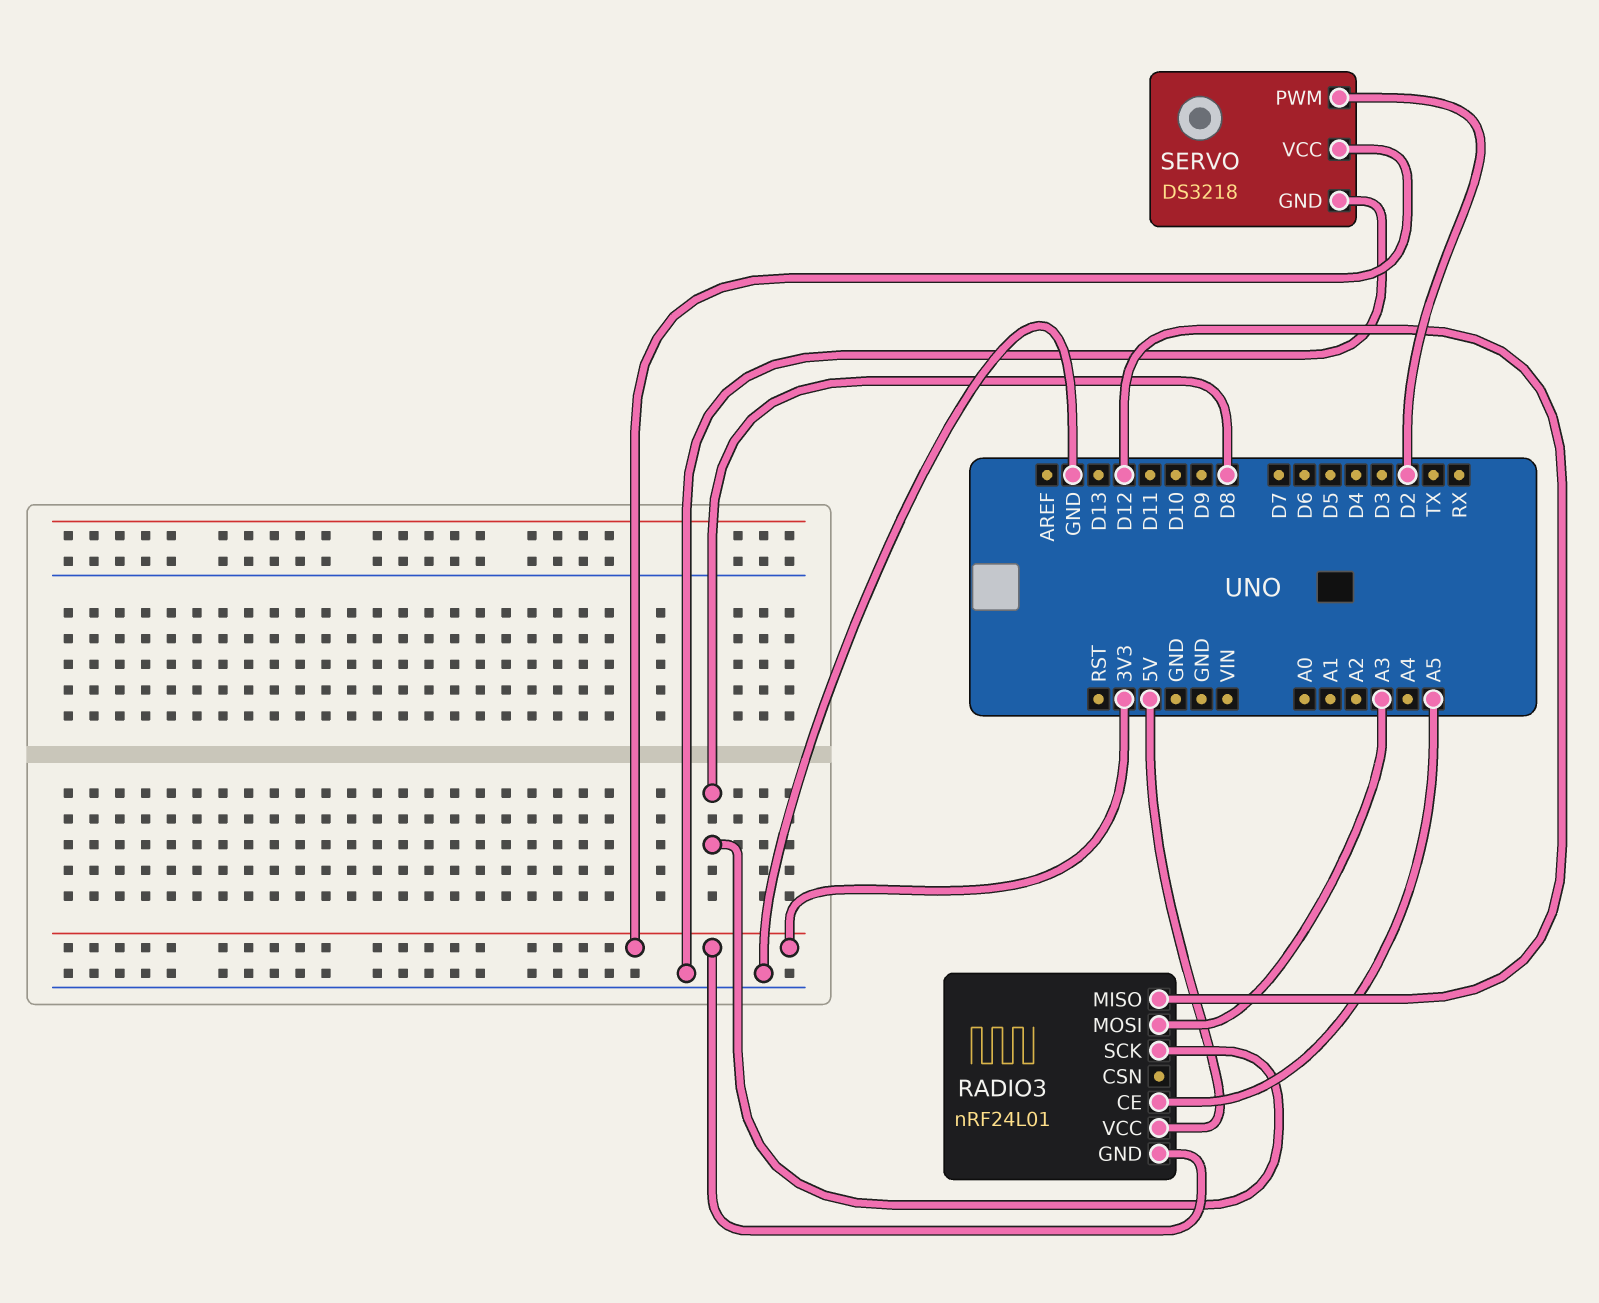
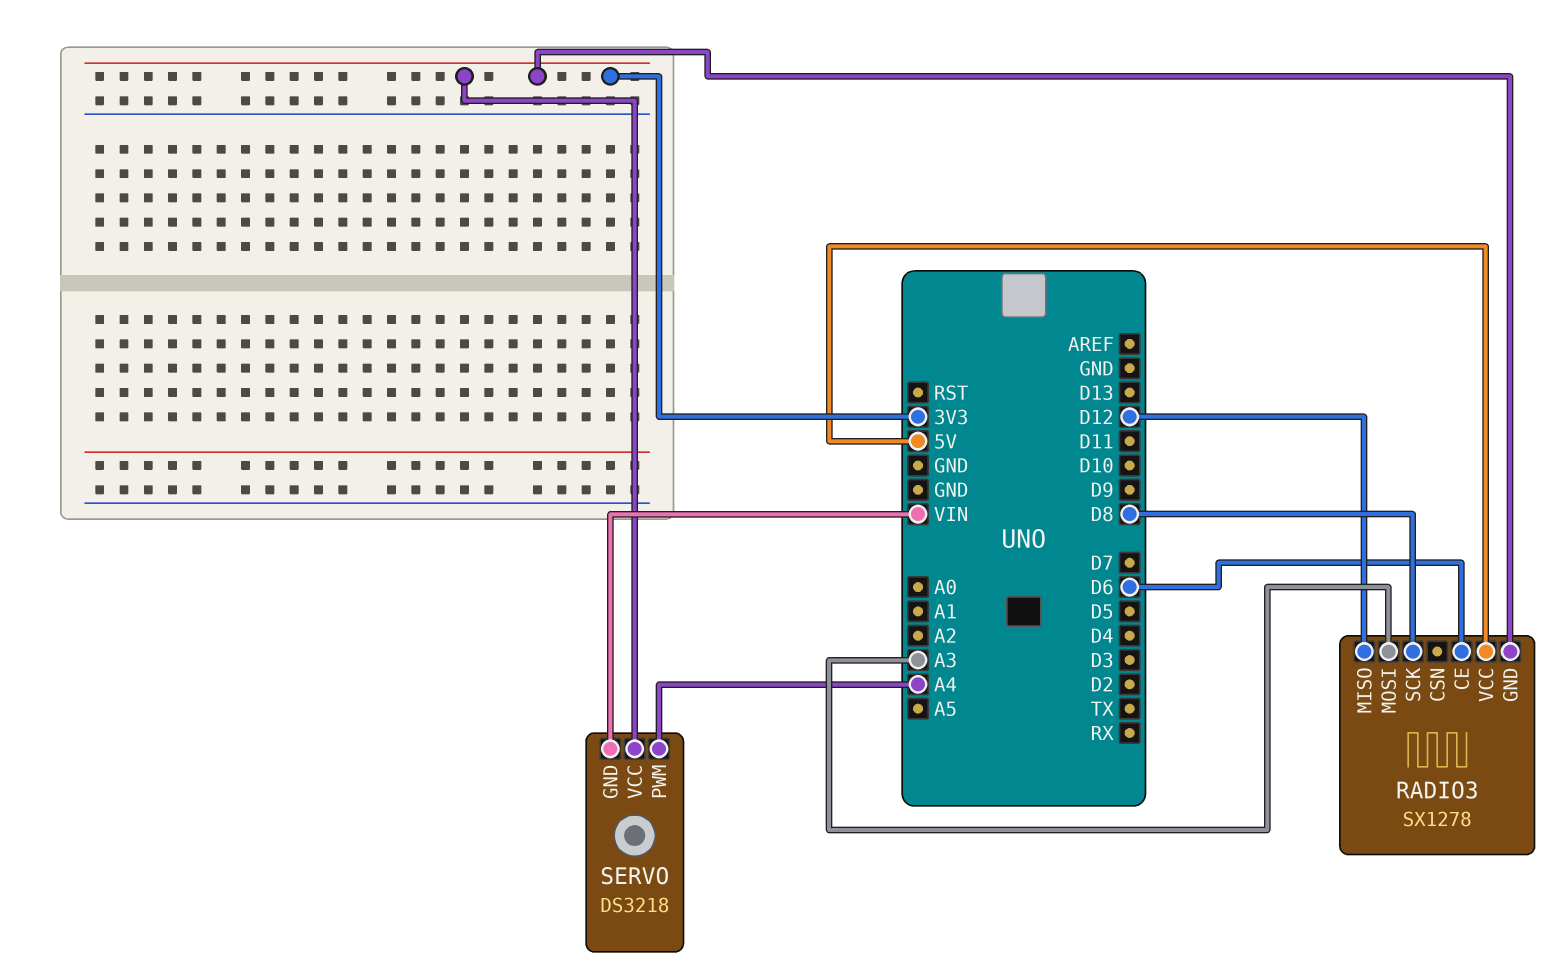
RADIO3: nRF24L01 -> SX1278
RADIO3 pin CE: A5 -> D6
SERVO pin GND: GND -> VIN
SERVO pin PWM: D2 -> A4

